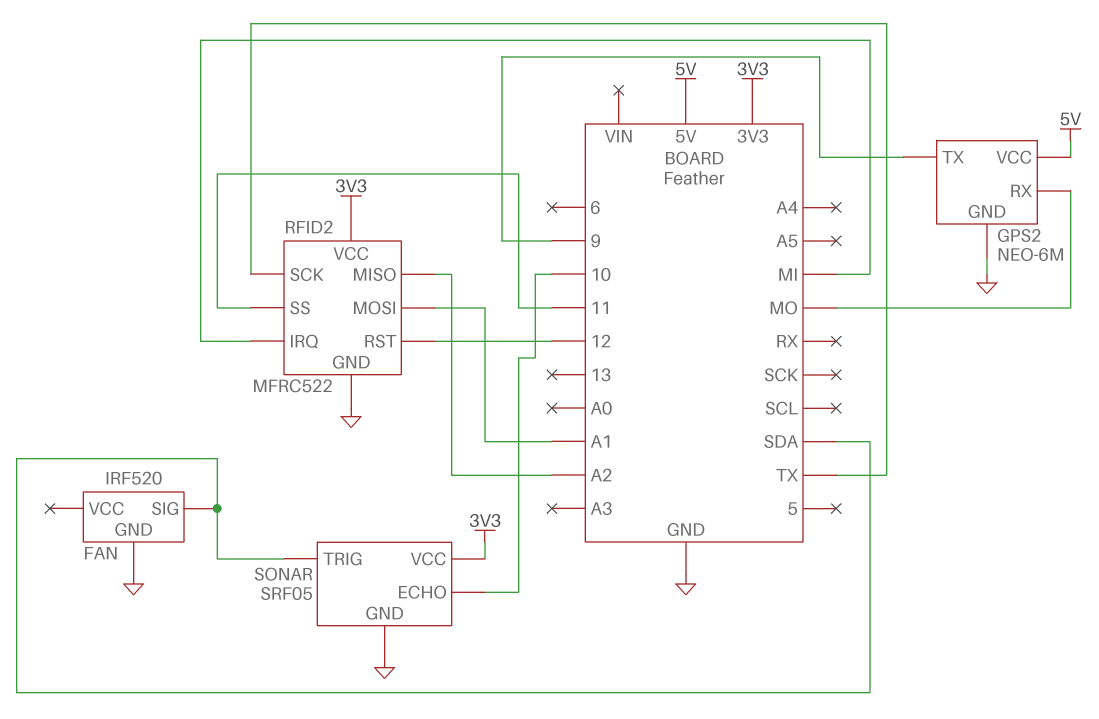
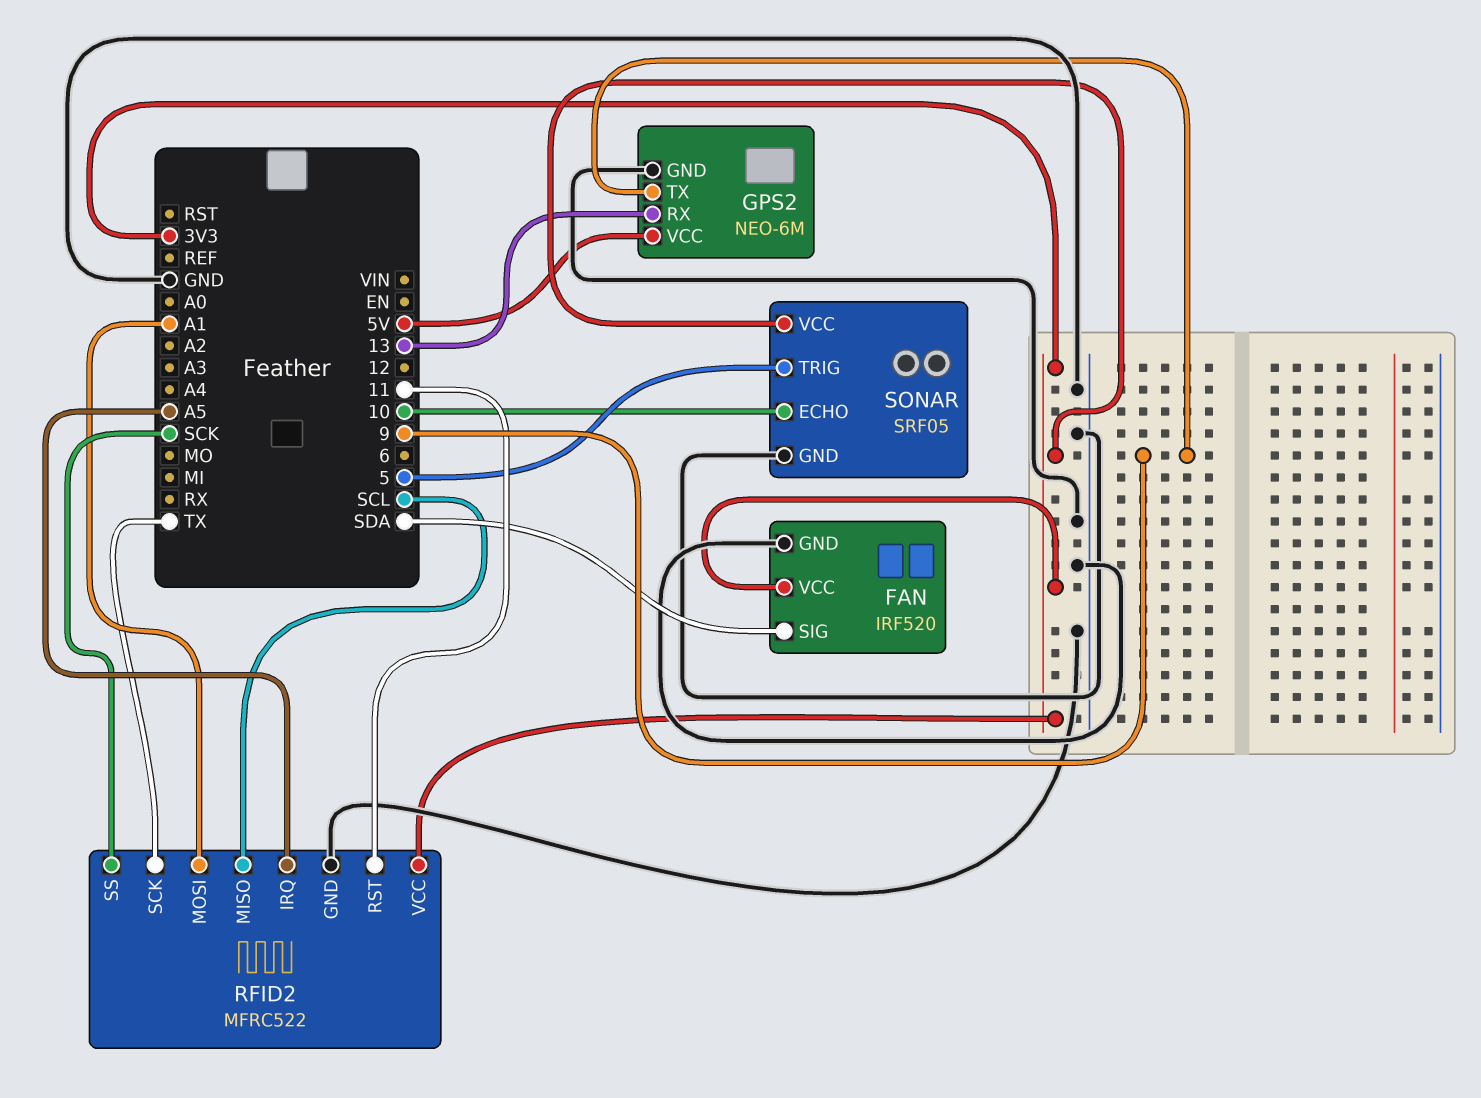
FAN pin VCC: none -> 3V3
GPS2 pin RX: MO -> 13
RFID2 pin IRQ: MI -> A5
RFID2 pin MISO: A2 -> SCL
RFID2 pin RST: 12 -> 11
RFID2 pin SS: 11 -> SCK
SONAR pin TRIG: SDA -> 5

